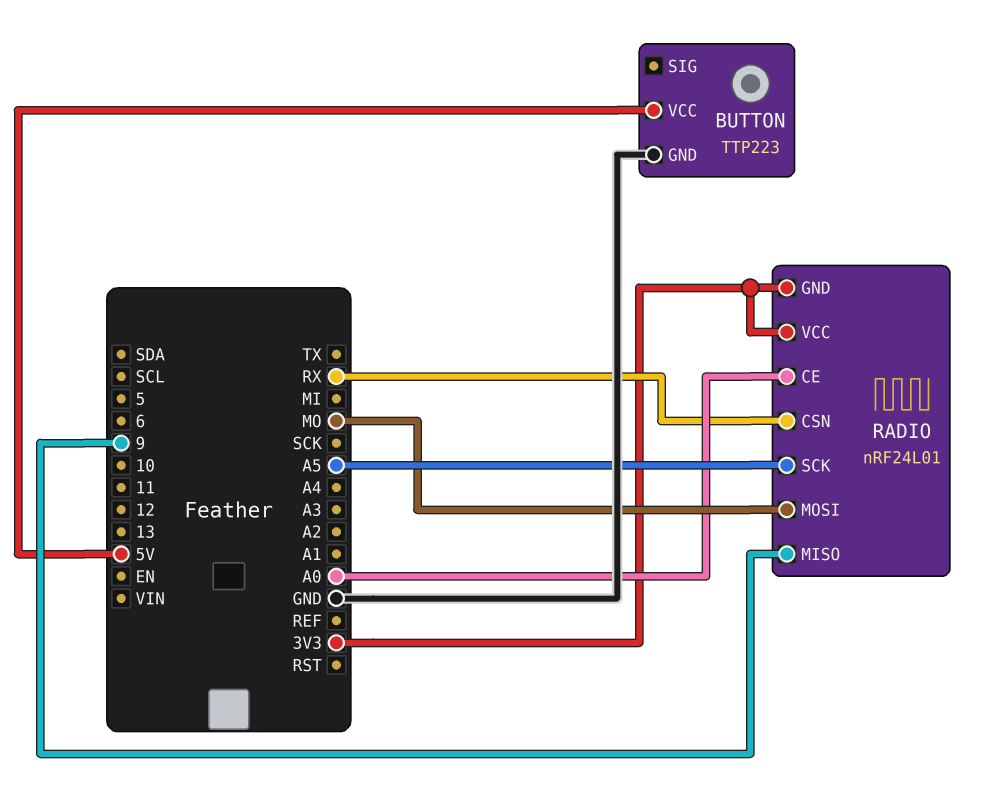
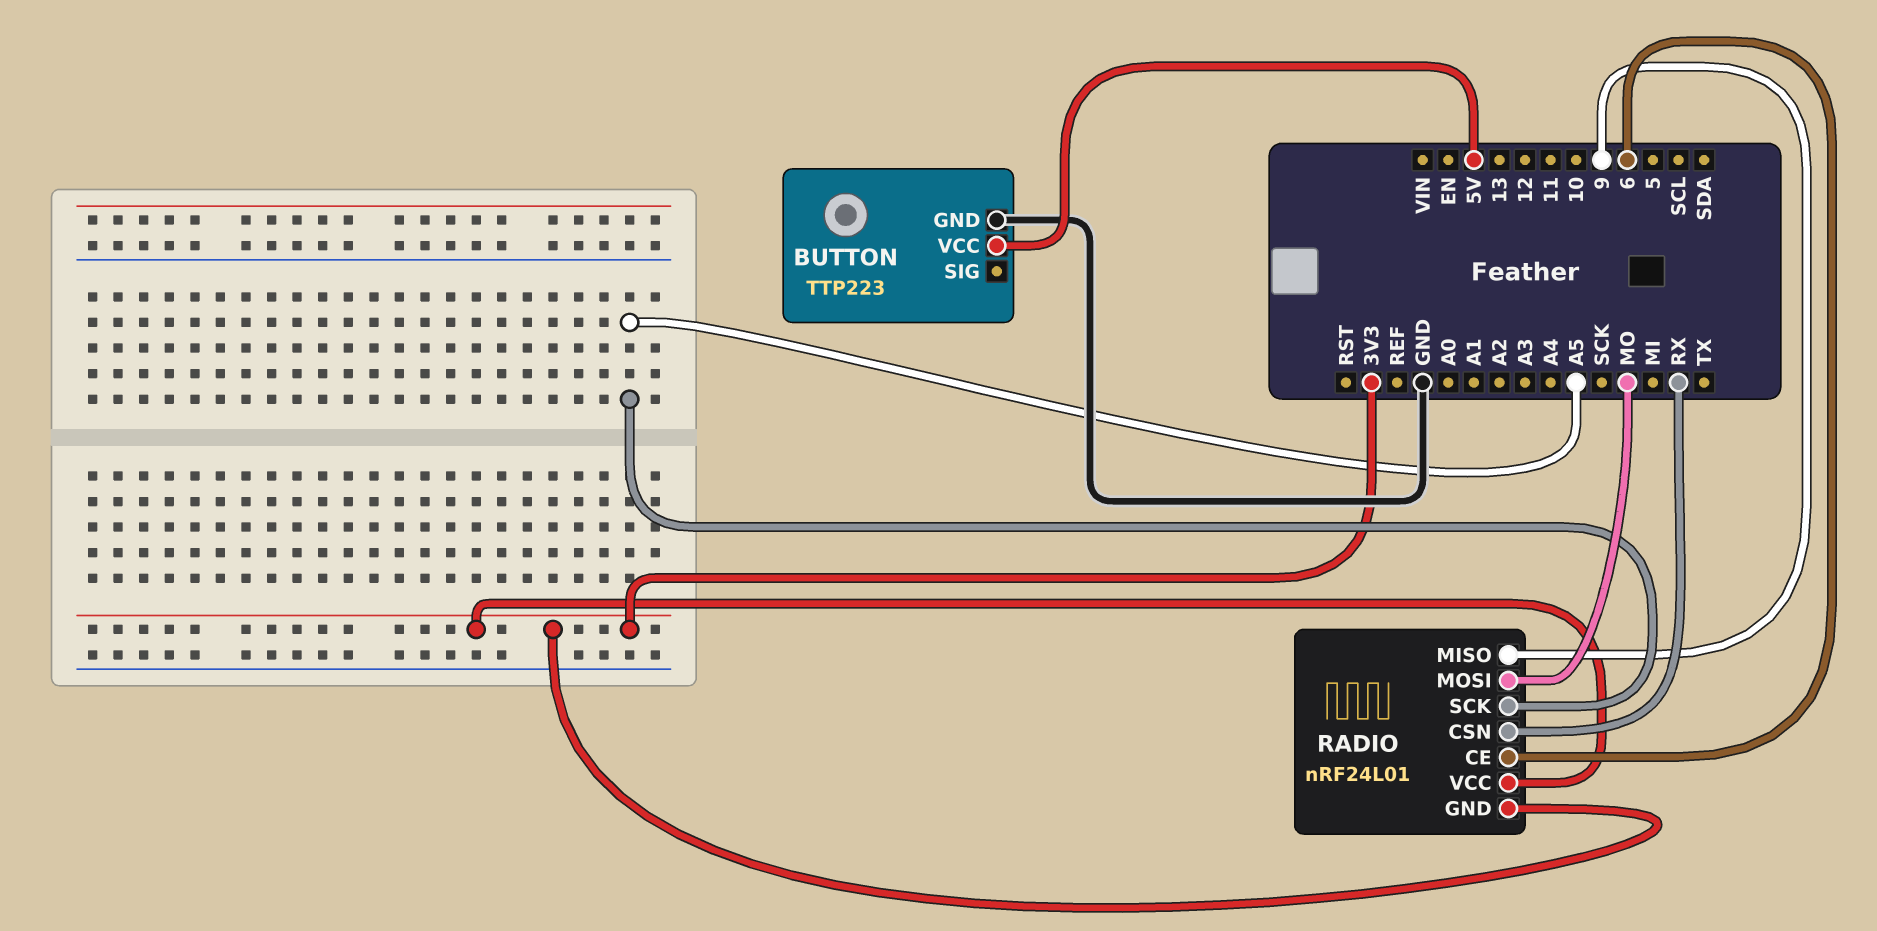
RADIO pin CE: A0 -> 6

